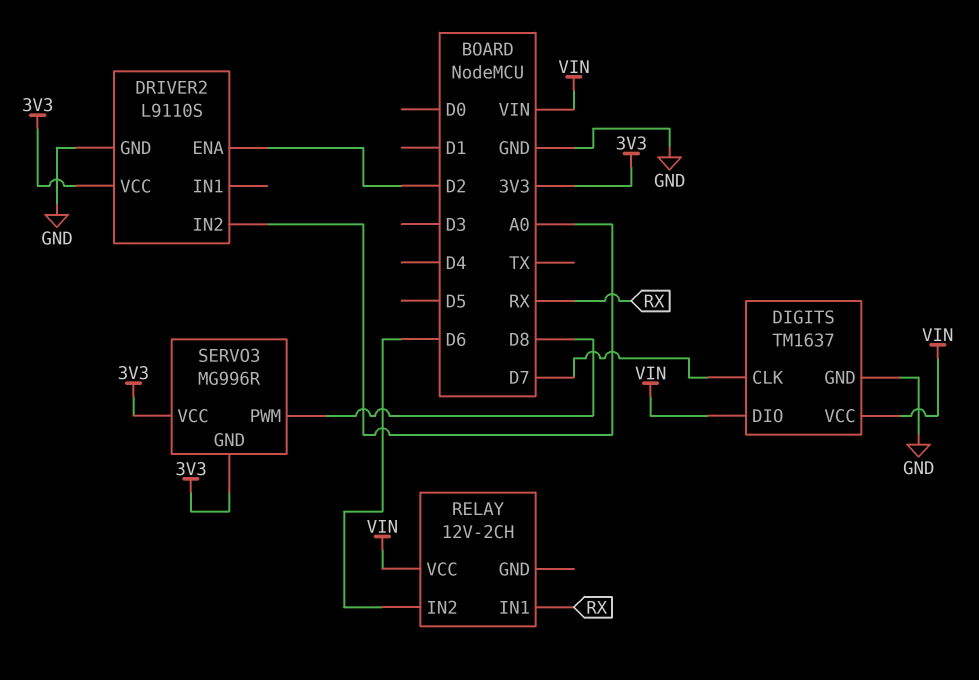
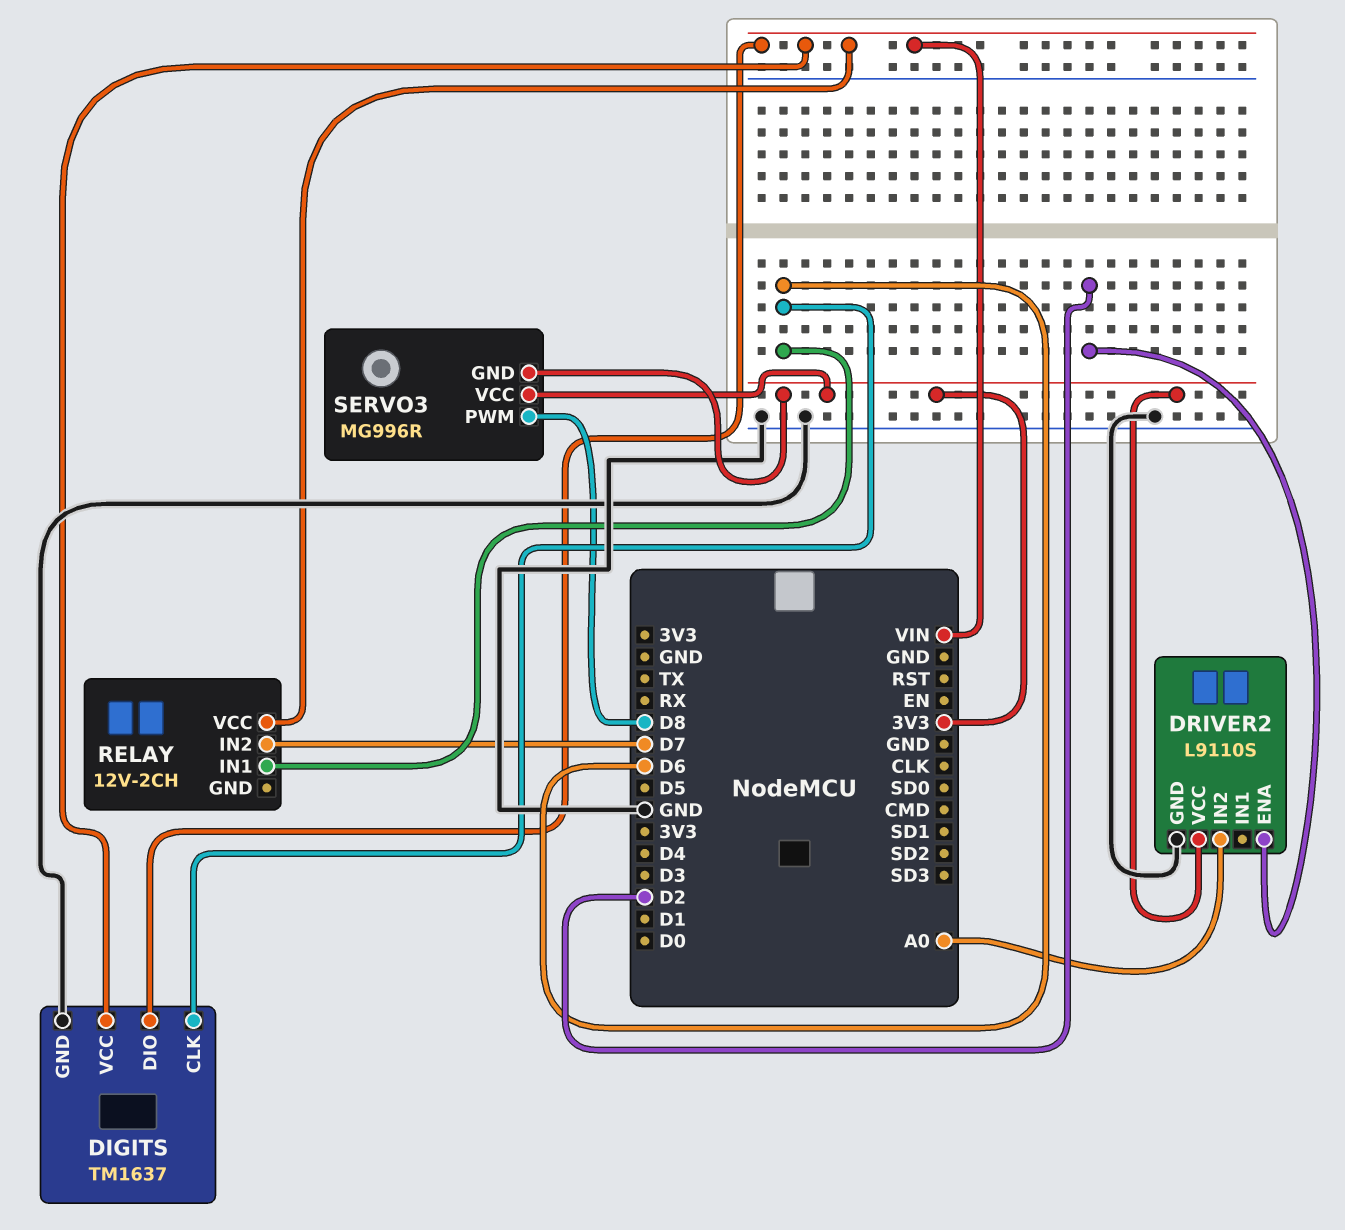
DIGITS pin CLK: D7 -> D6
RELAY pin IN1: RX -> D6
RELAY pin IN2: D6 -> D7

